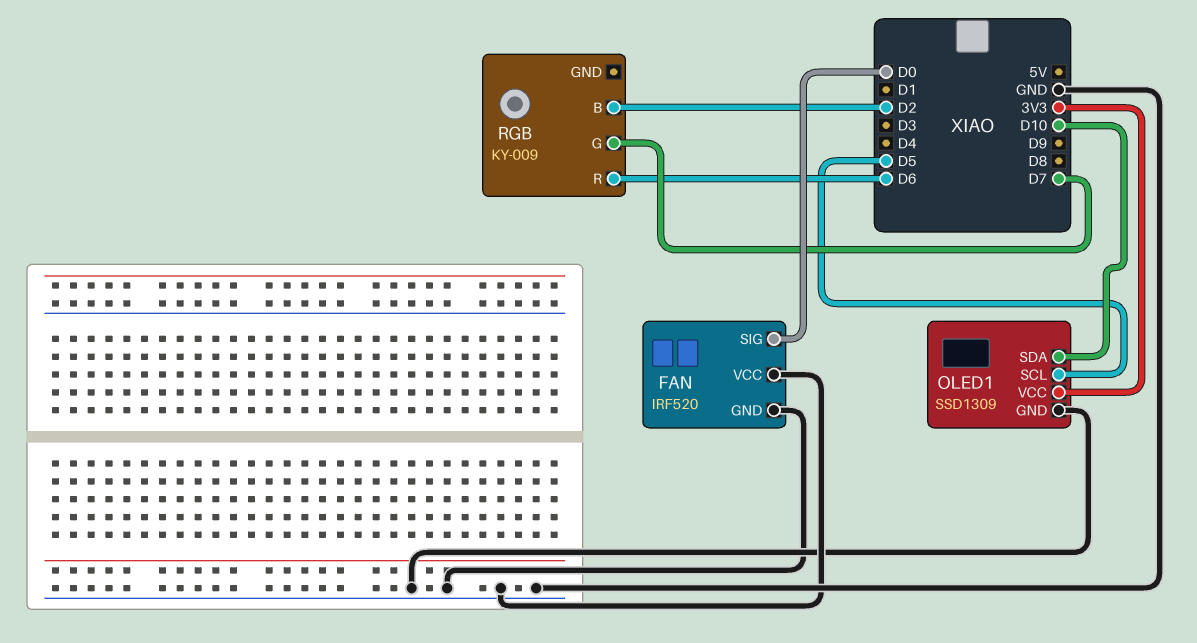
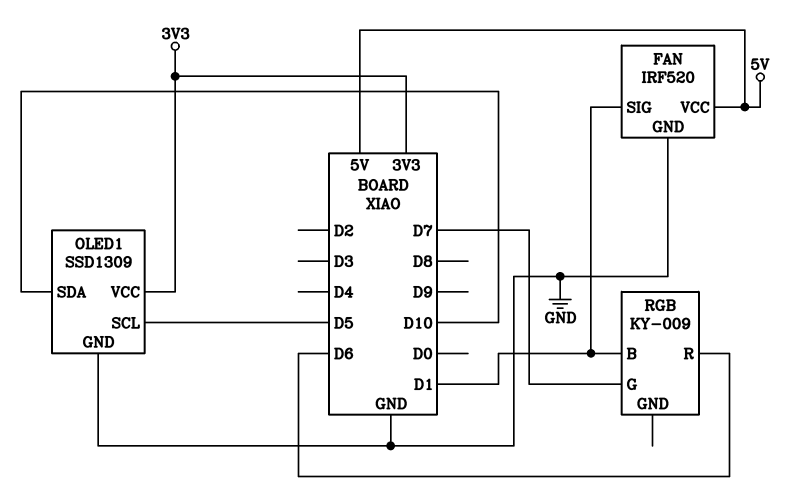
FAN pin SIG: D0 -> D1
FAN pin VCC: GND -> 5V
RGB pin B: D2 -> D1

